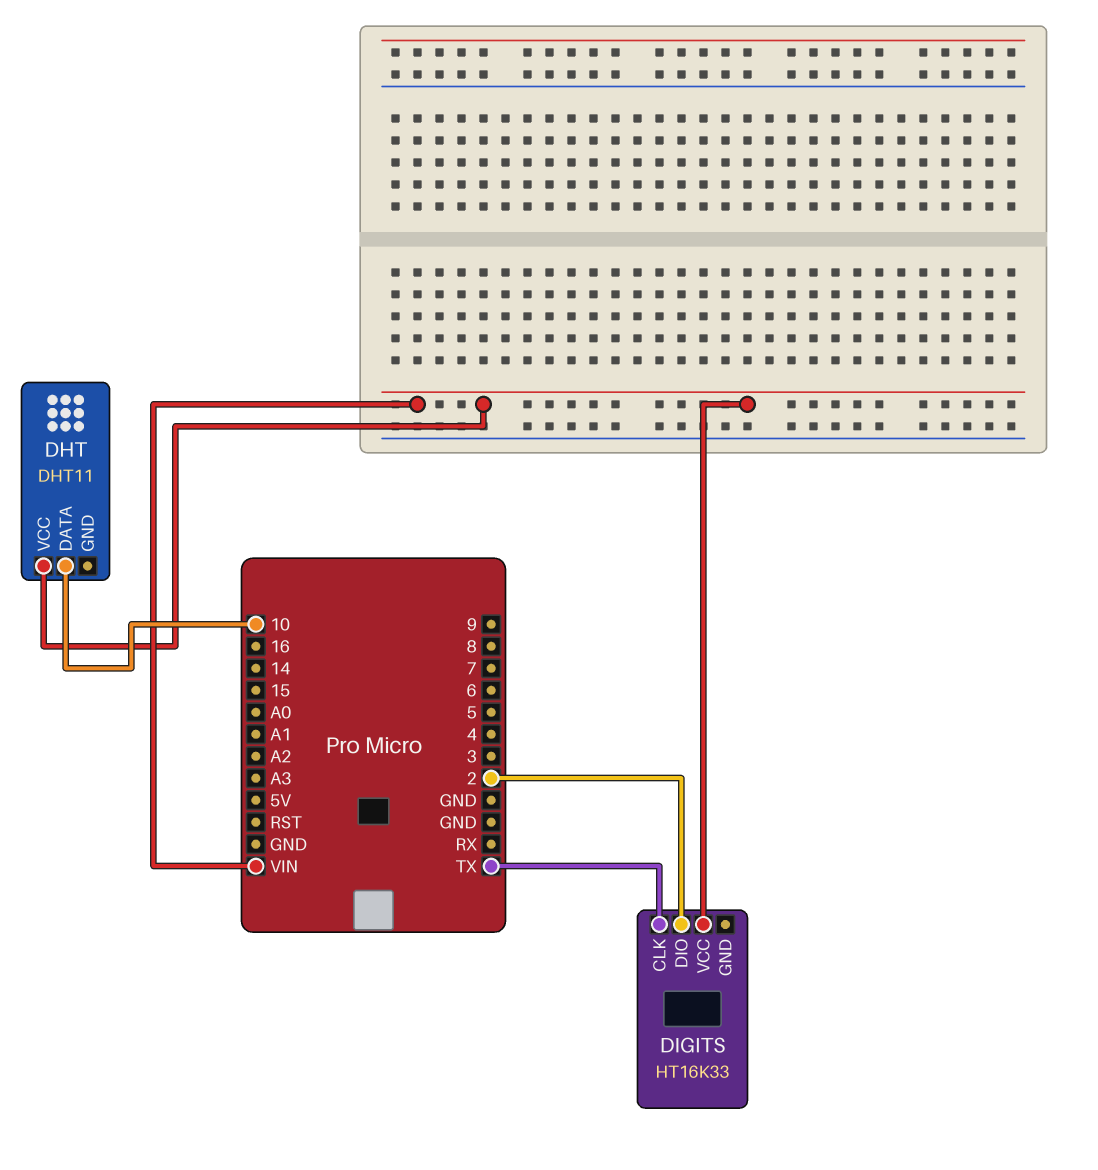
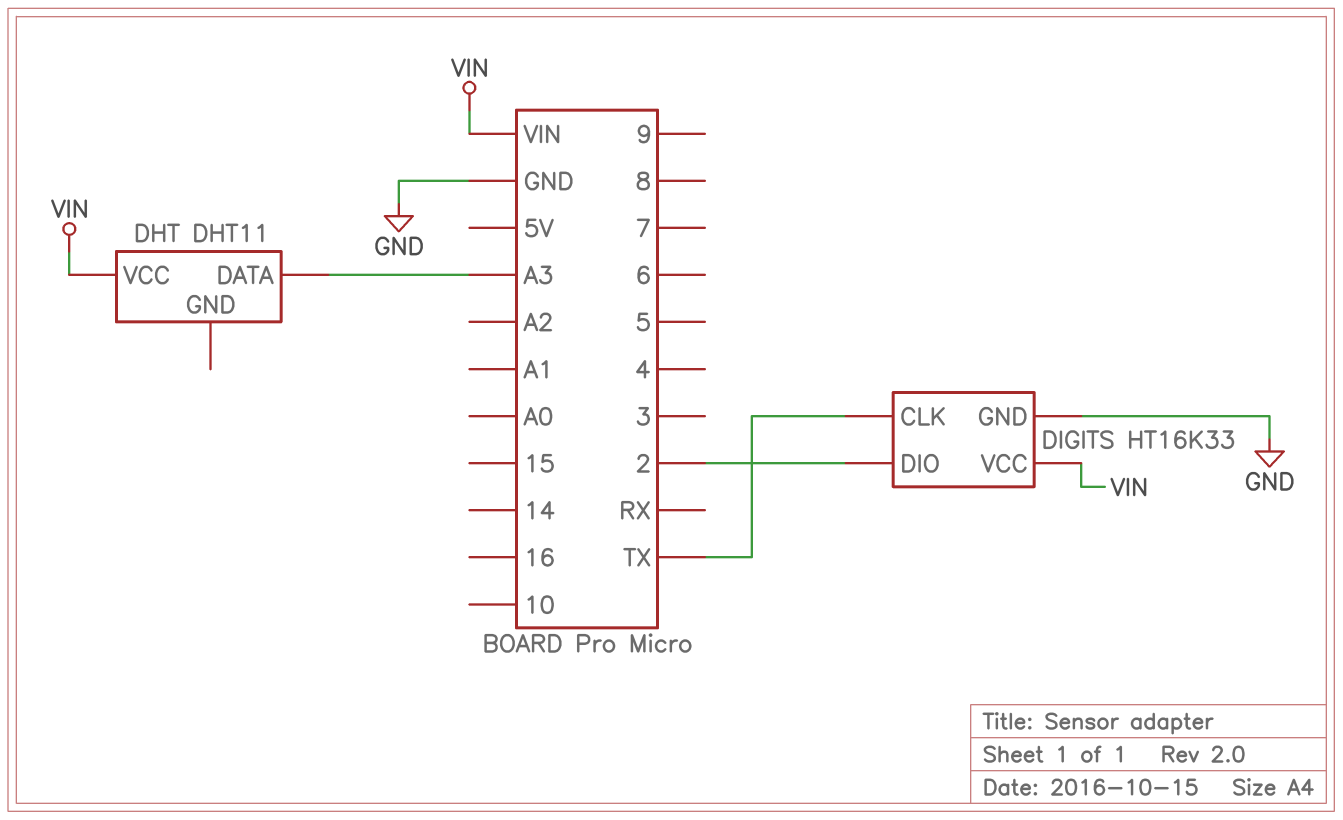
DHT pin DATA: 10 -> A3
DIGITS pin GND: none -> GND

